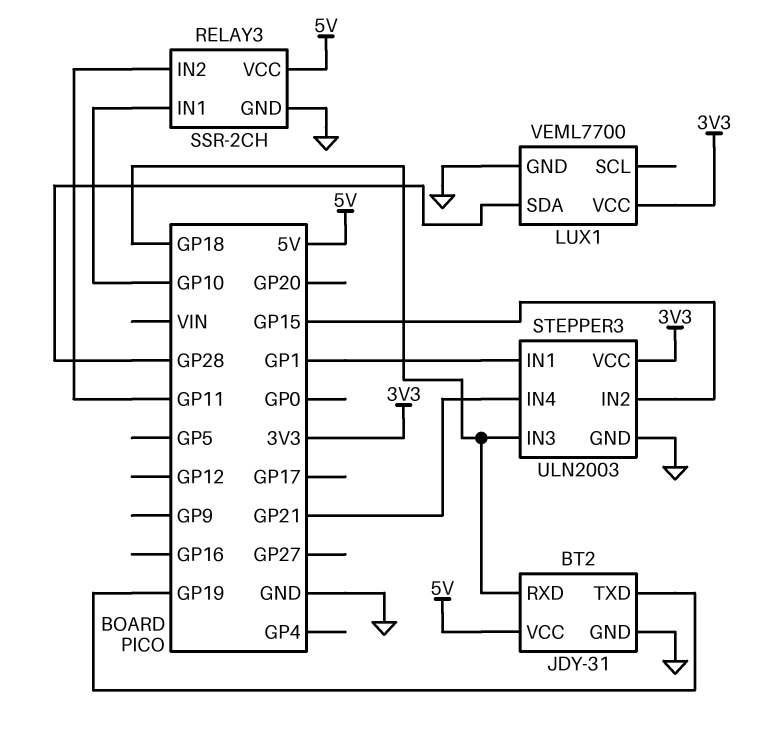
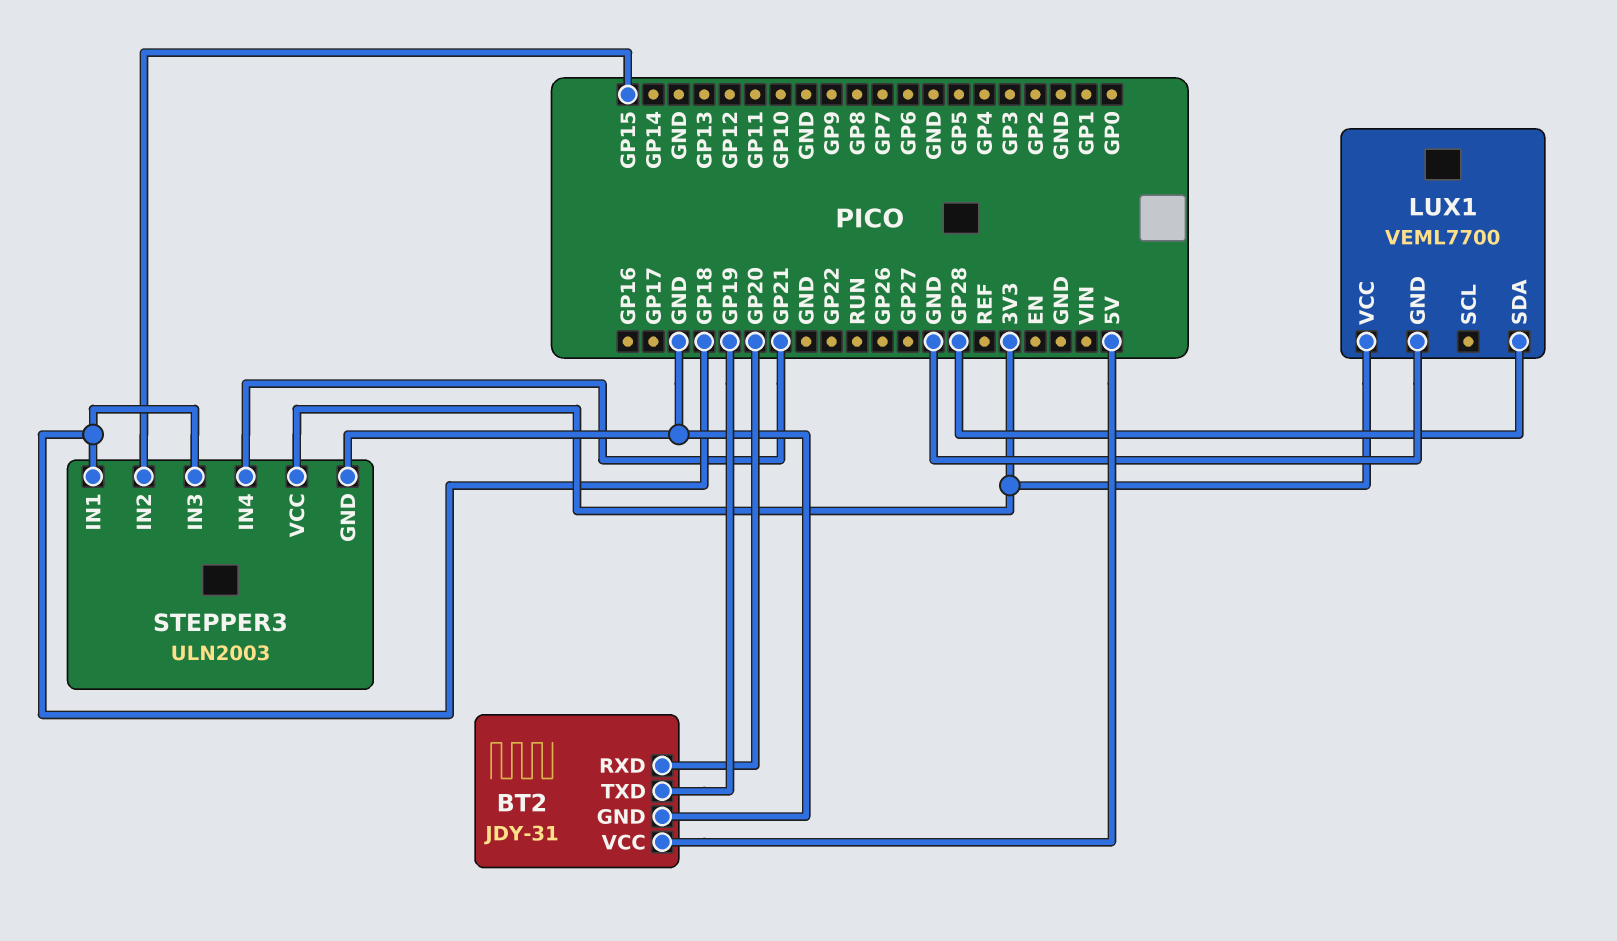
BT2 pin RXD: GP18 -> GP20
RELAY3: SSR-2CH -> none
RELAY3 pin GND: GND -> none
RELAY3 pin IN1: GP10 -> none
RELAY3 pin IN2: GP11 -> none
RELAY3 pin VCC: 5V -> none
STEPPER3 pin IN1: GP1 -> GP18

